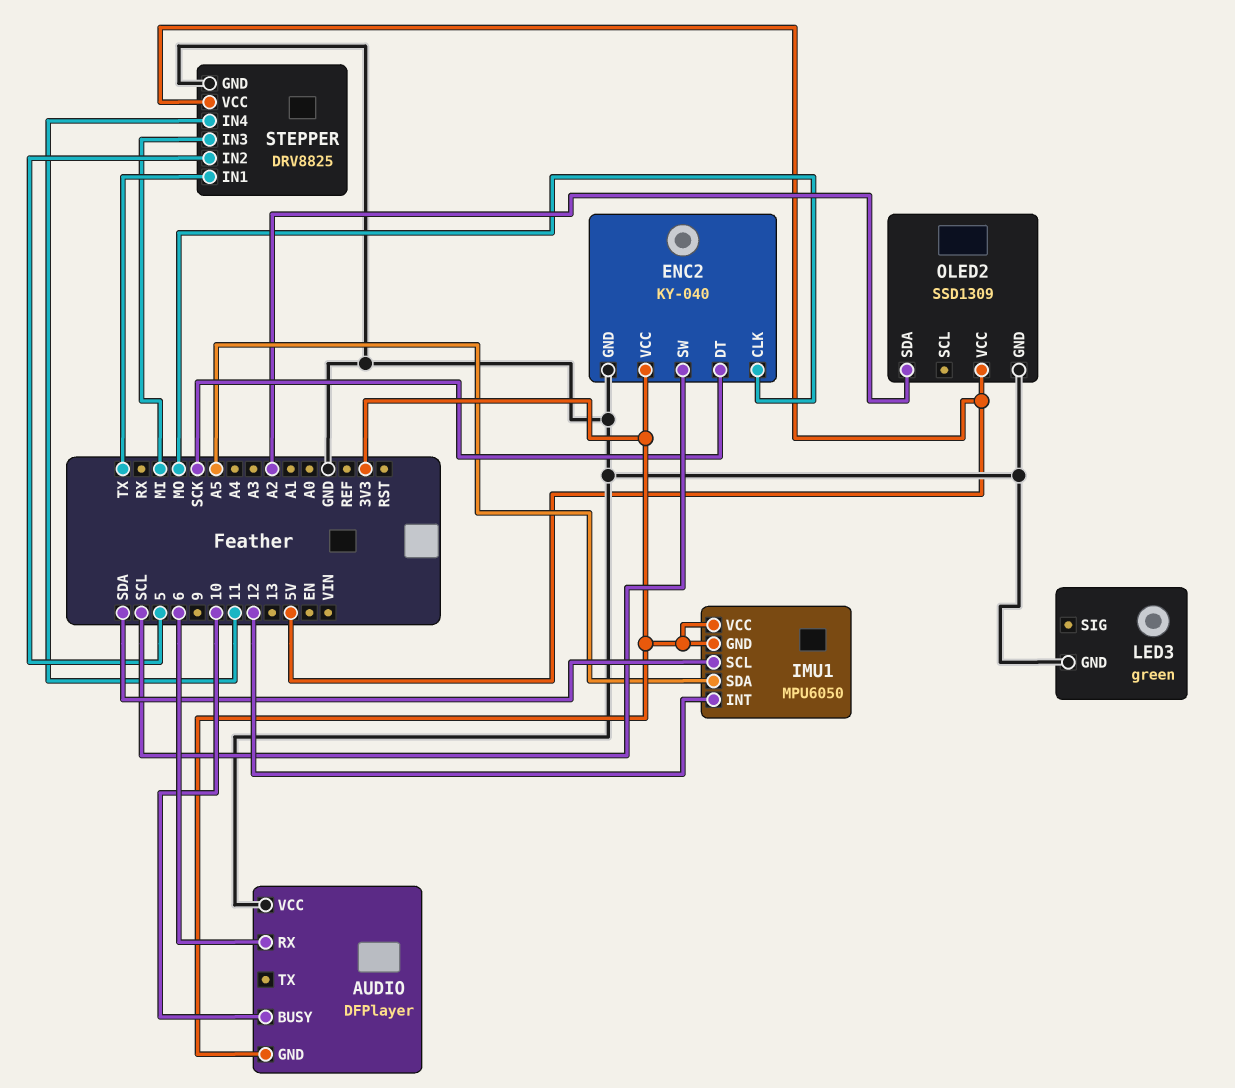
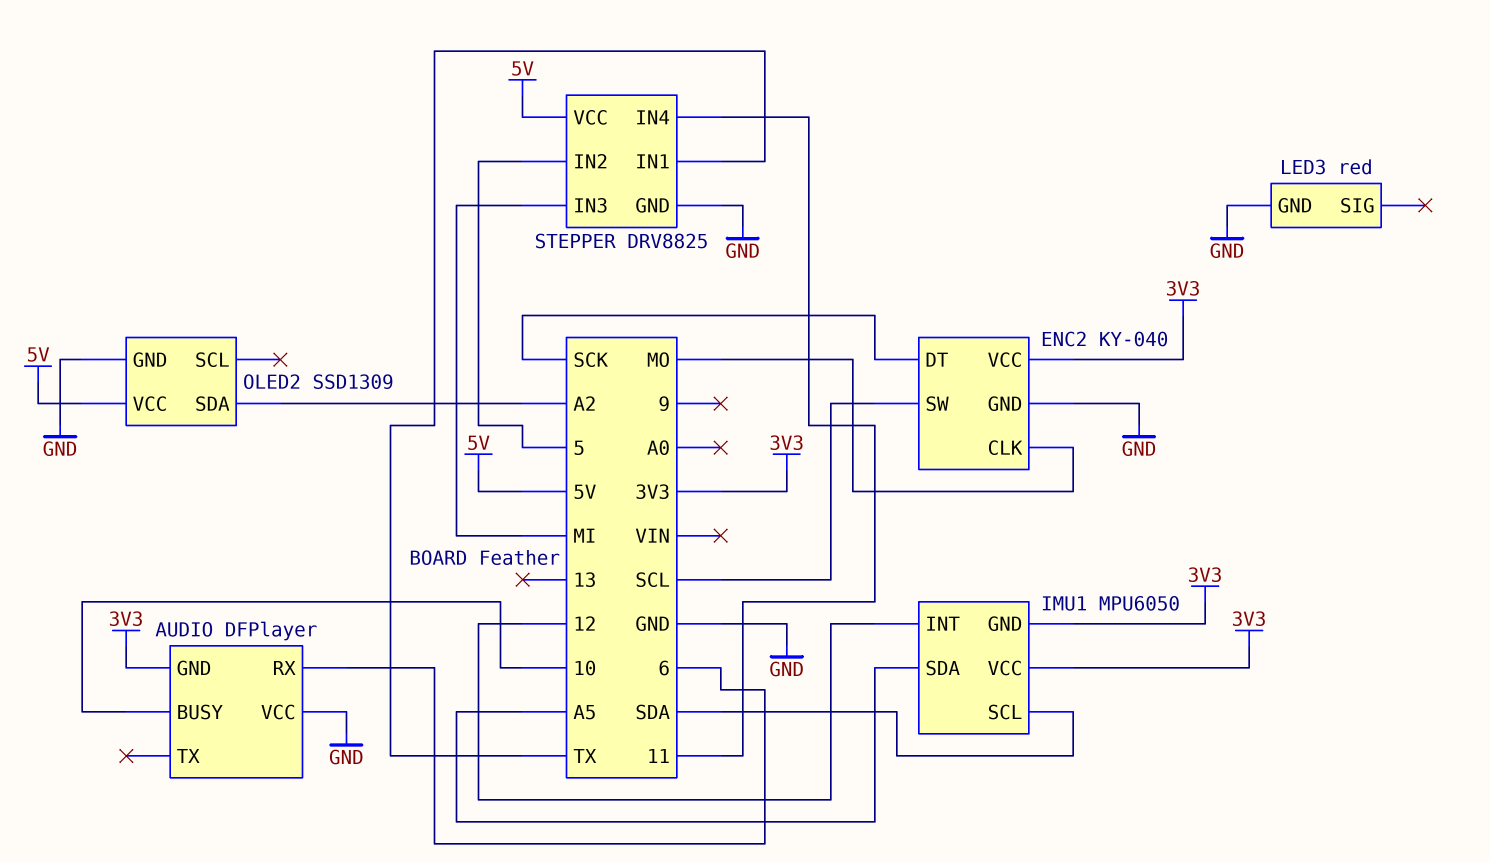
LED3: green -> red

